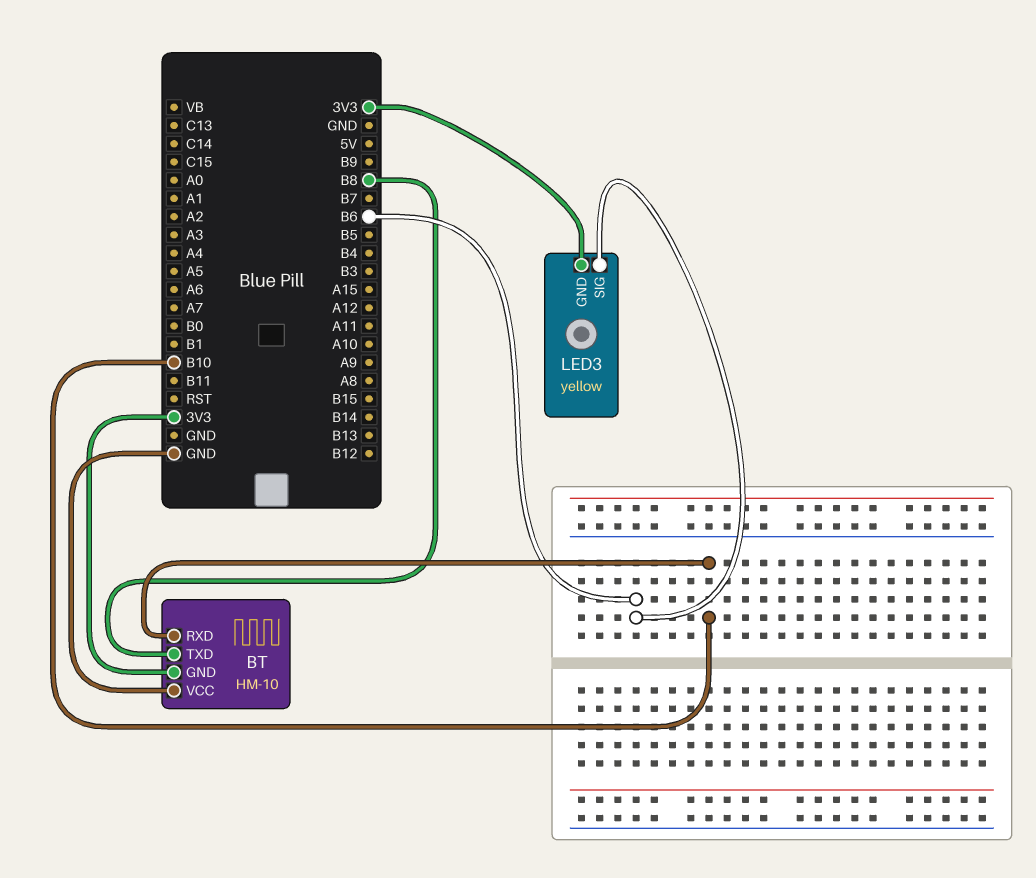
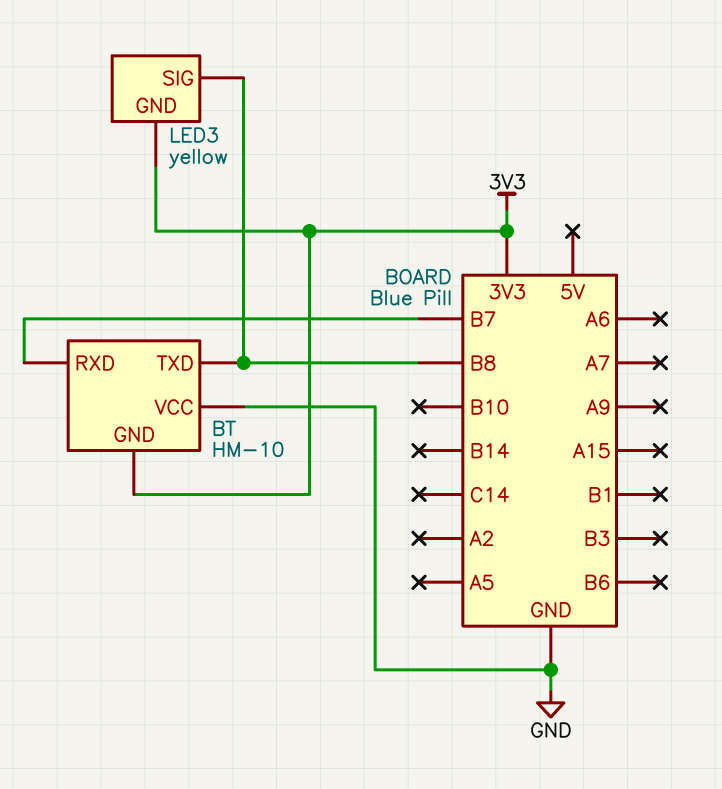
BT pin RXD: B10 -> B7
LED3 pin SIG: B6 -> B8

